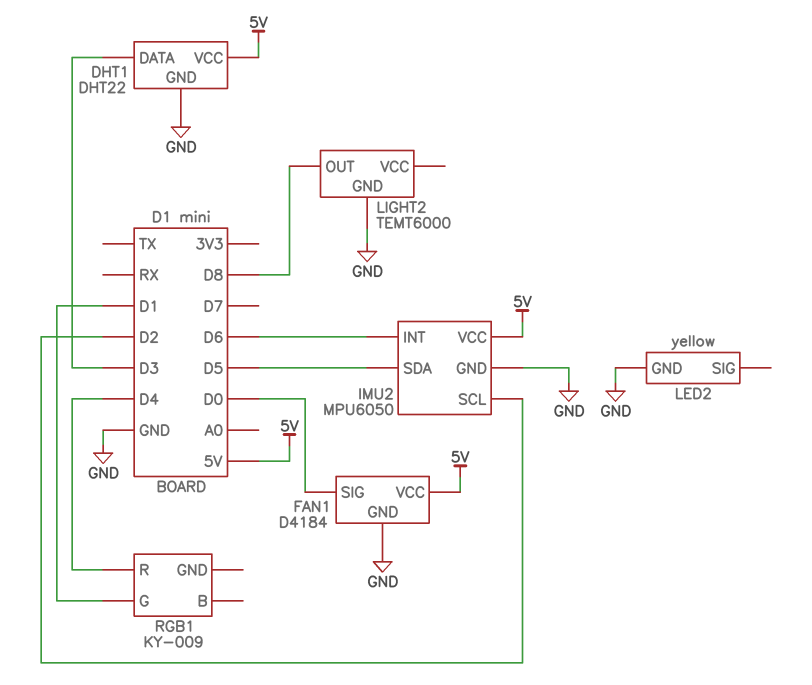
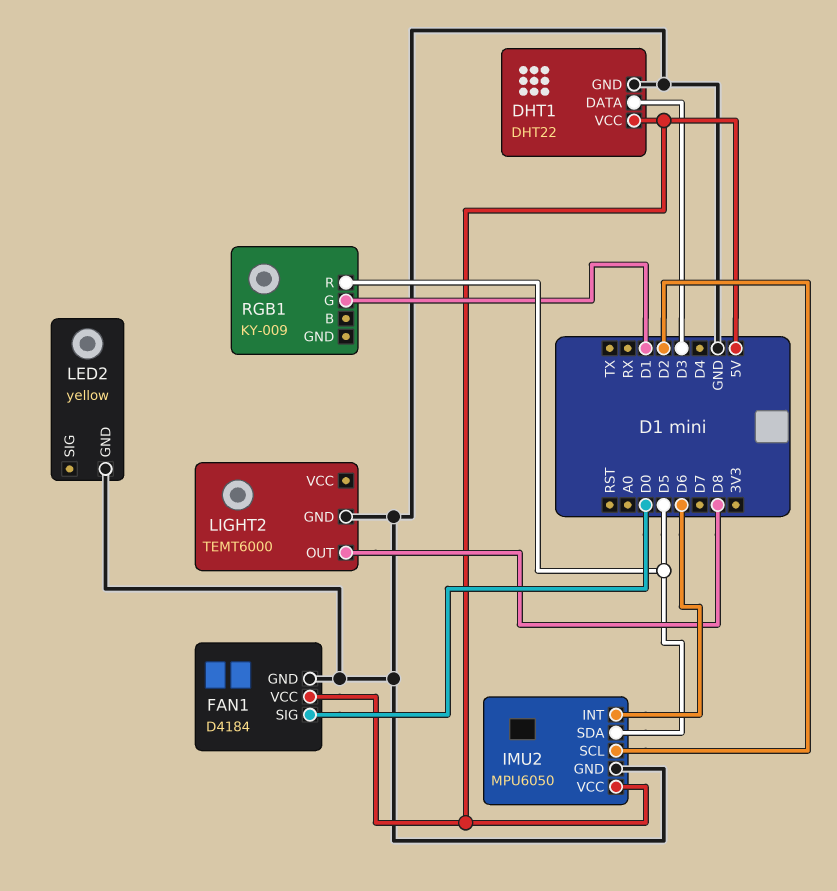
RGB1 pin R: D4 -> D5

